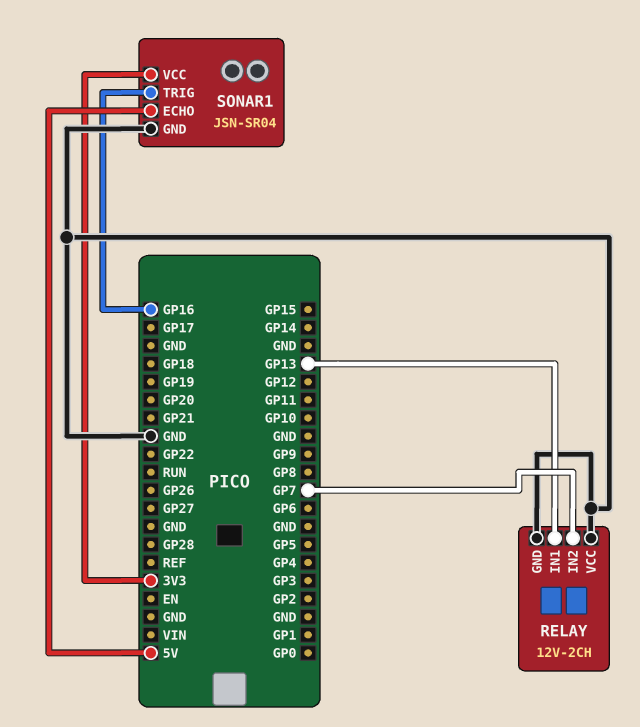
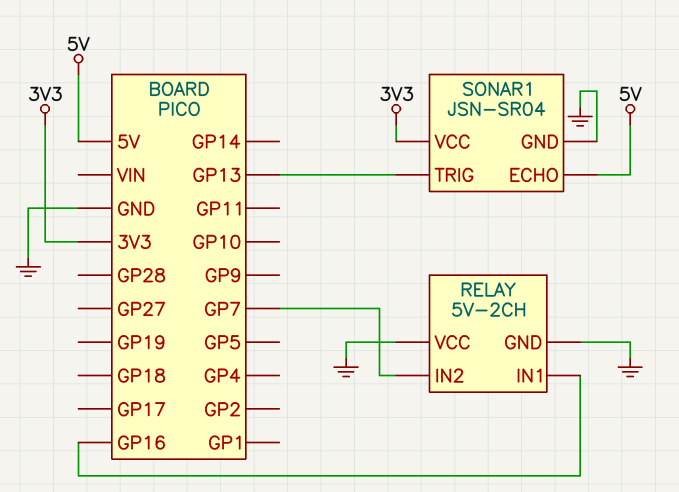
RELAY: 12V-2CH -> 5V-2CH
RELAY pin IN1: GP13 -> GP16
SONAR1 pin TRIG: GP16 -> GP13

